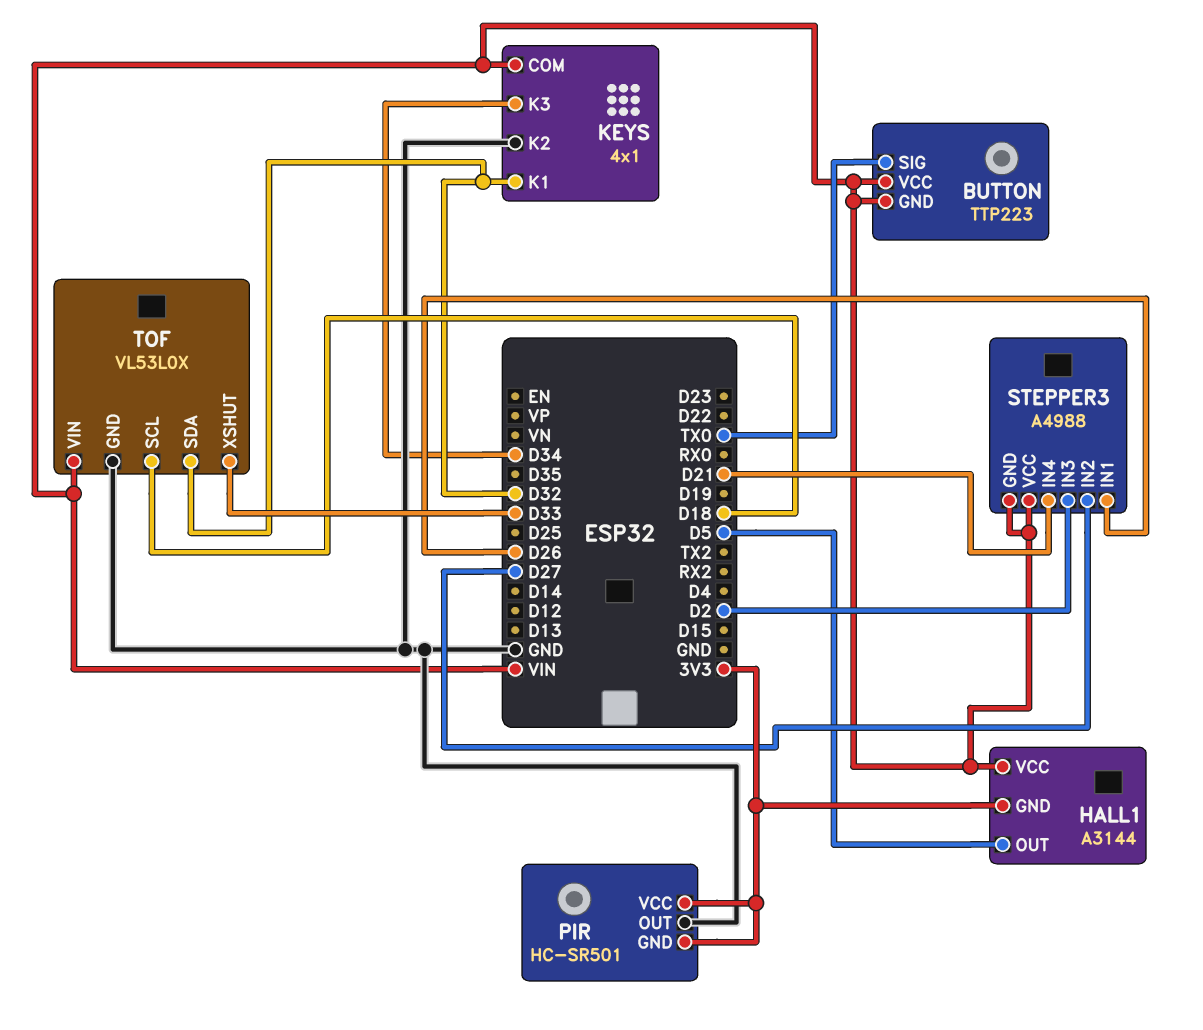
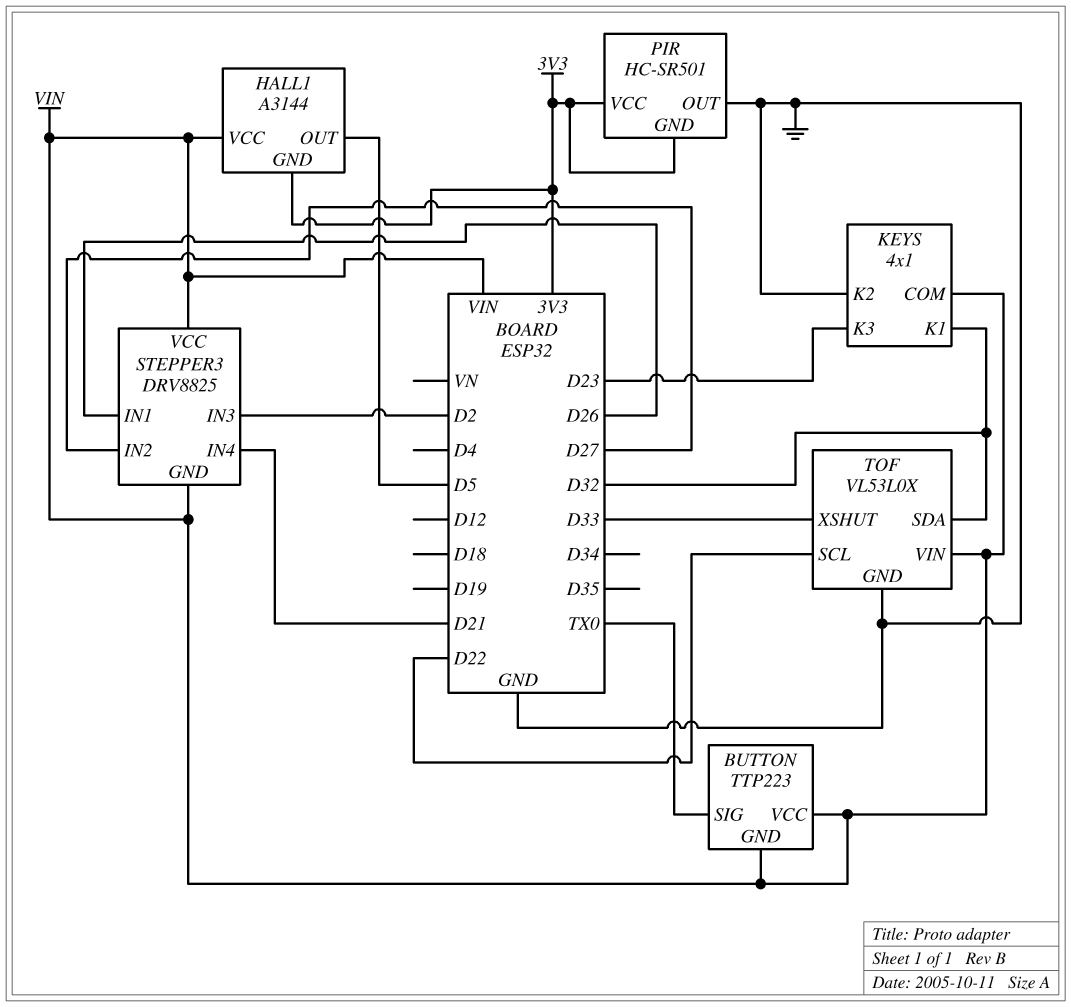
KEYS pin K3: D34 -> D23
STEPPER3: A4988 -> DRV8825
TOF pin SCL: D18 -> D22

